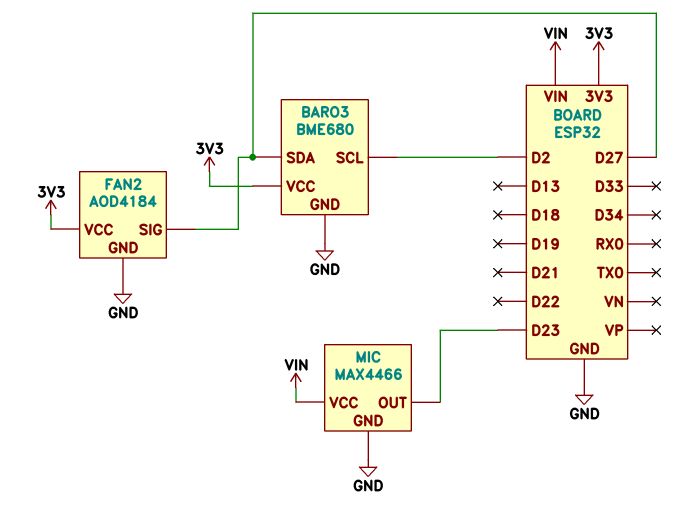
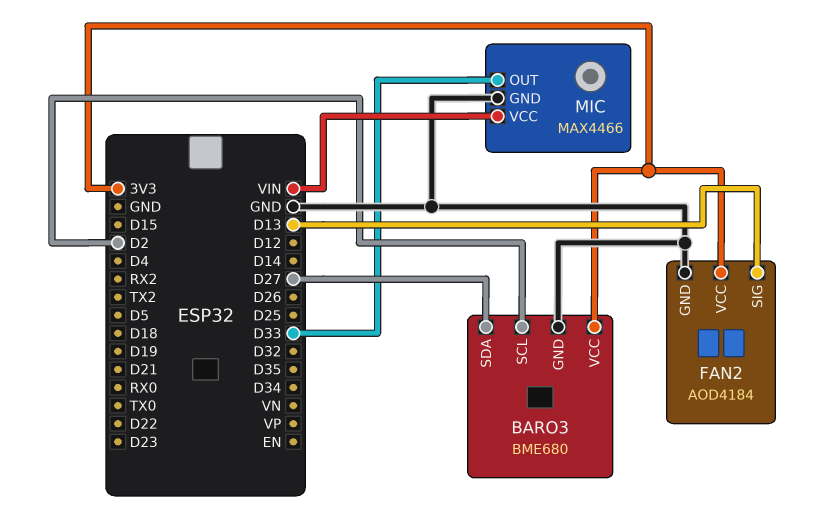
FAN2 pin SIG: D27 -> D13
MIC pin OUT: D23 -> D33

